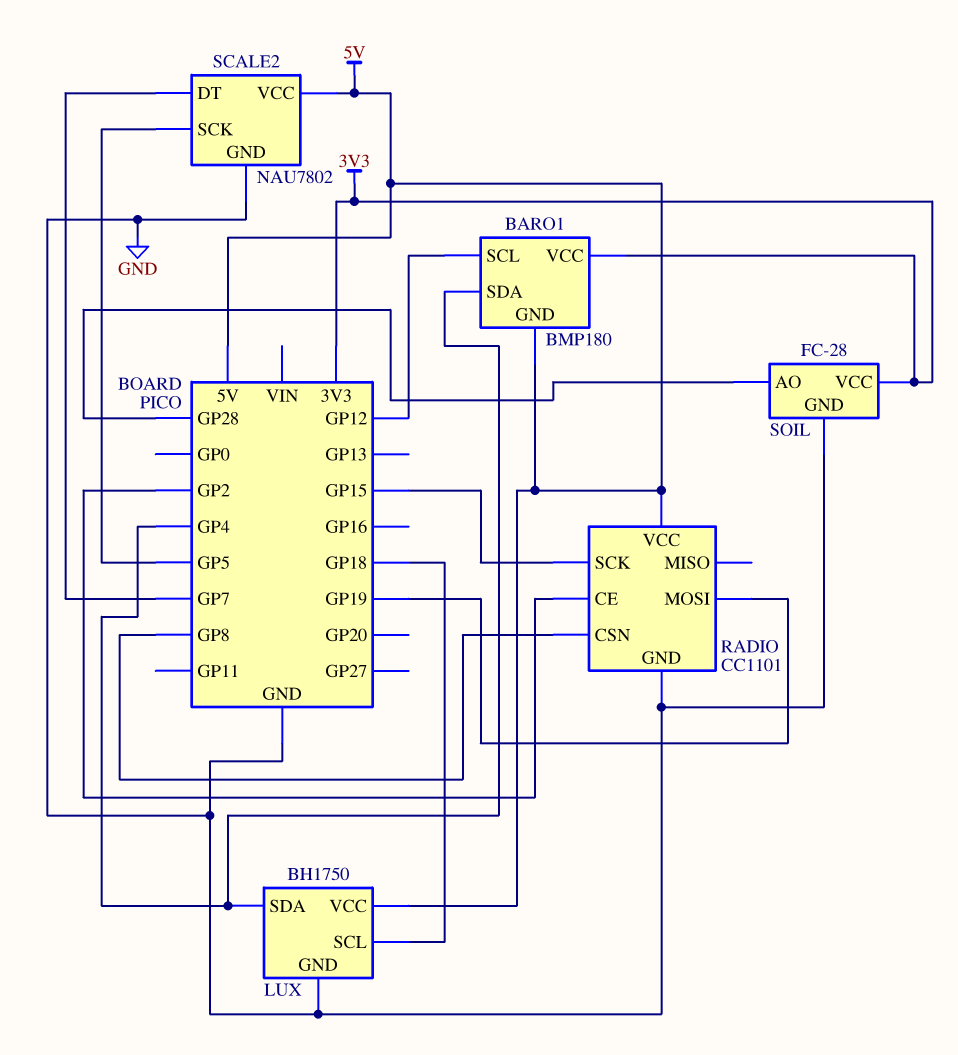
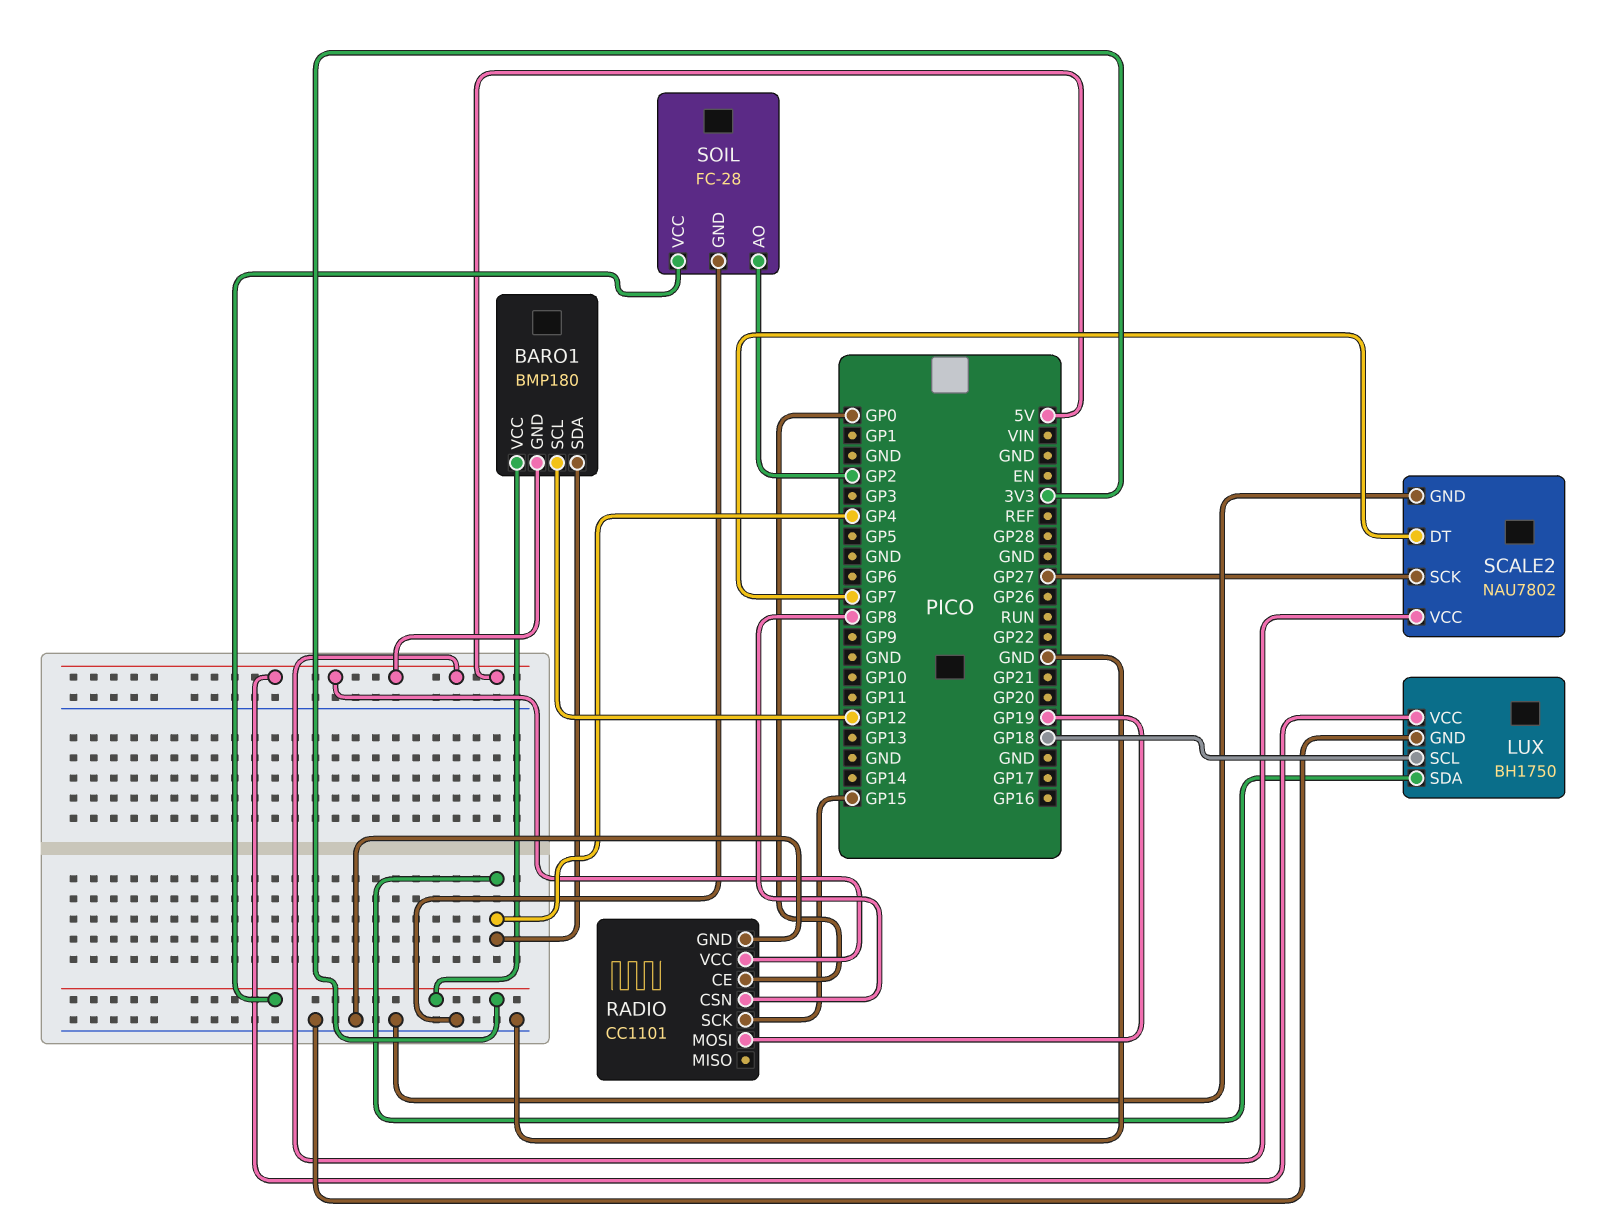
RADIO pin CE: GP2 -> GP0
SCALE2 pin SCK: GP5 -> GP27
SOIL pin AO: GP28 -> GP2

